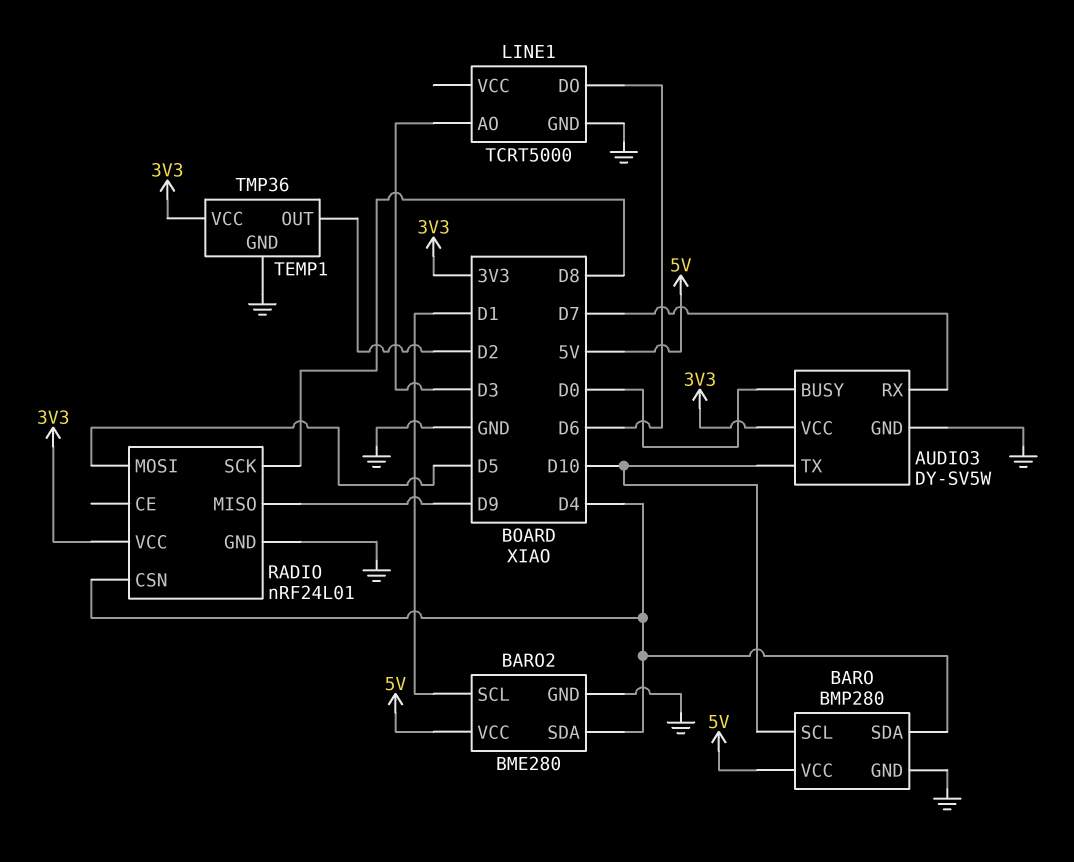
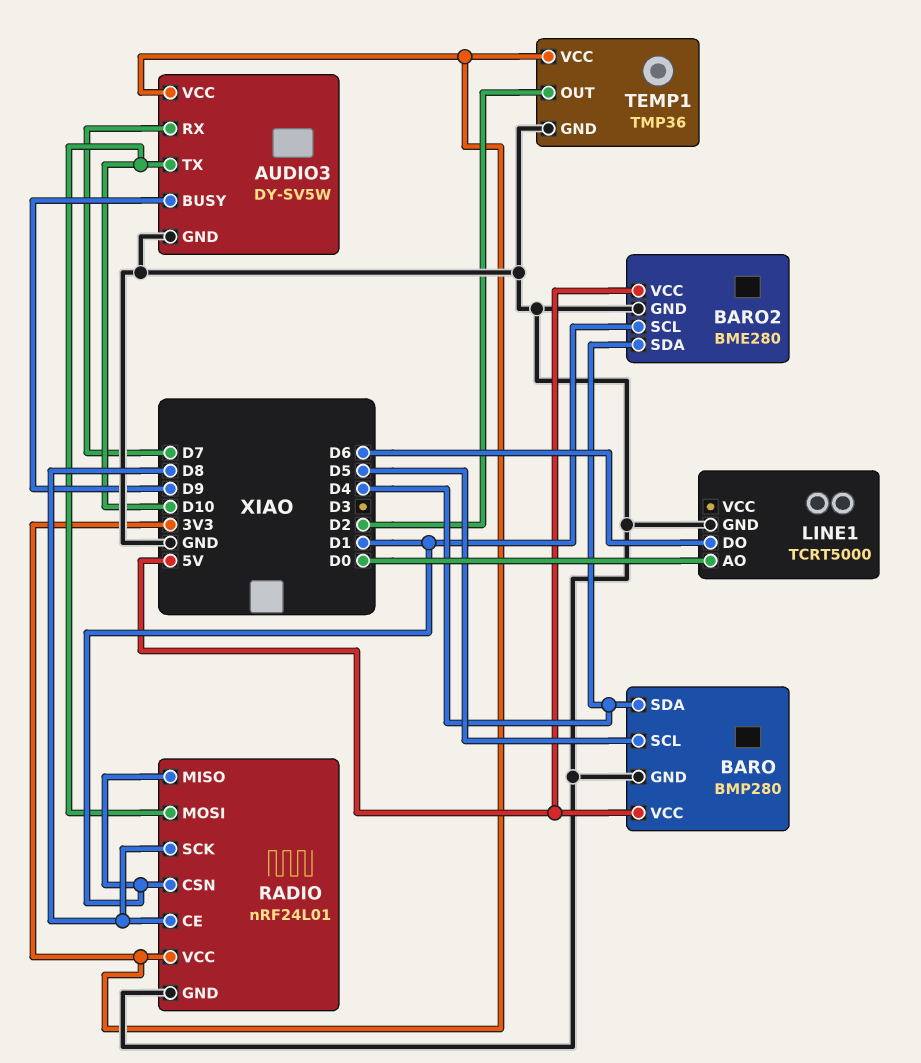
AUDIO3 pin BUSY: D0 -> D9
BARO pin SCL: D10 -> D5
LINE1 pin AO: D3 -> D0
RADIO pin CE: none -> D8
RADIO pin CSN: D4 -> D1
RADIO pin MISO: D9 -> D1
RADIO pin MOSI: D5 -> D10

